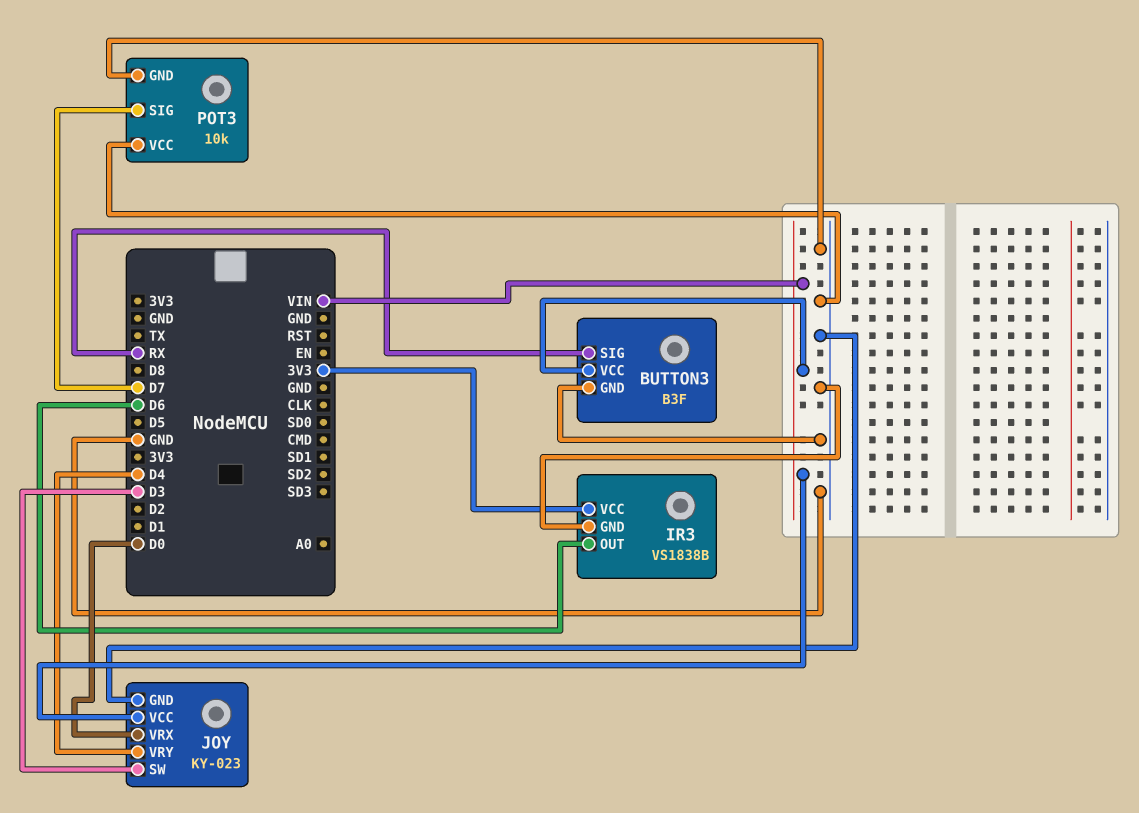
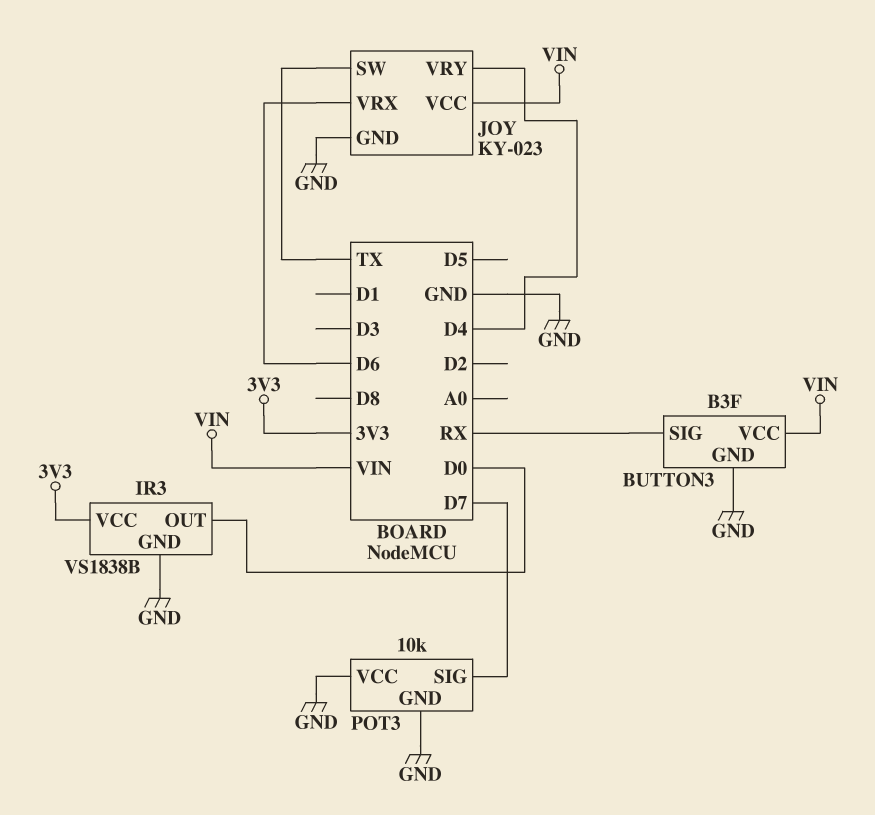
IR3 pin OUT: D6 -> D0
JOY pin SW: D3 -> TX
JOY pin VRX: D0 -> D6

